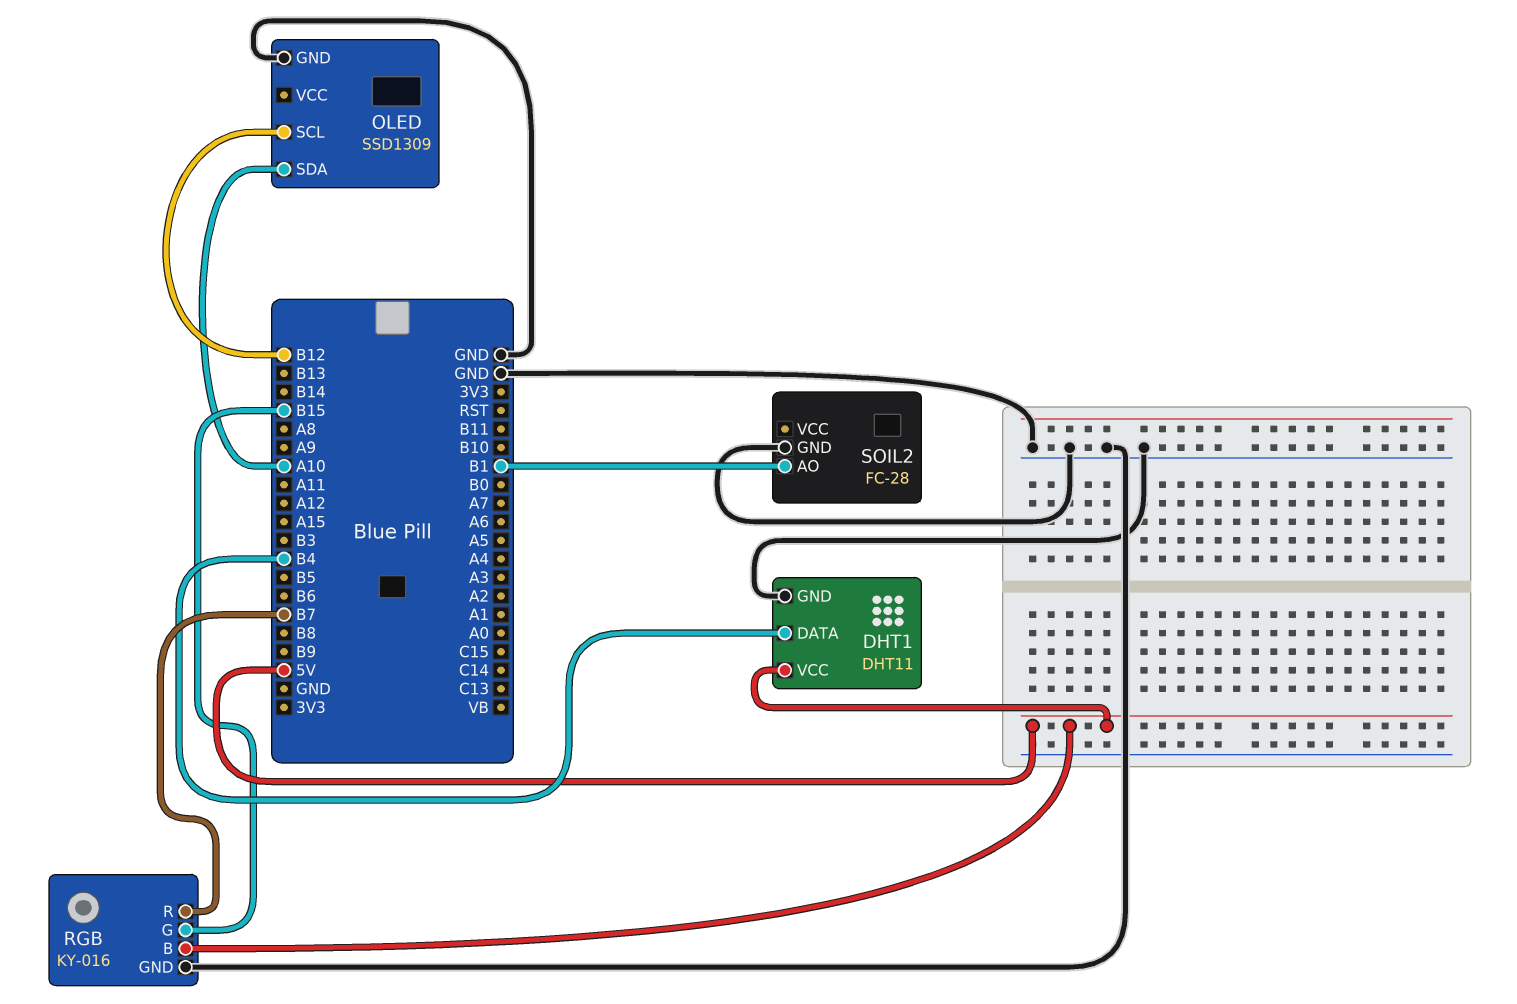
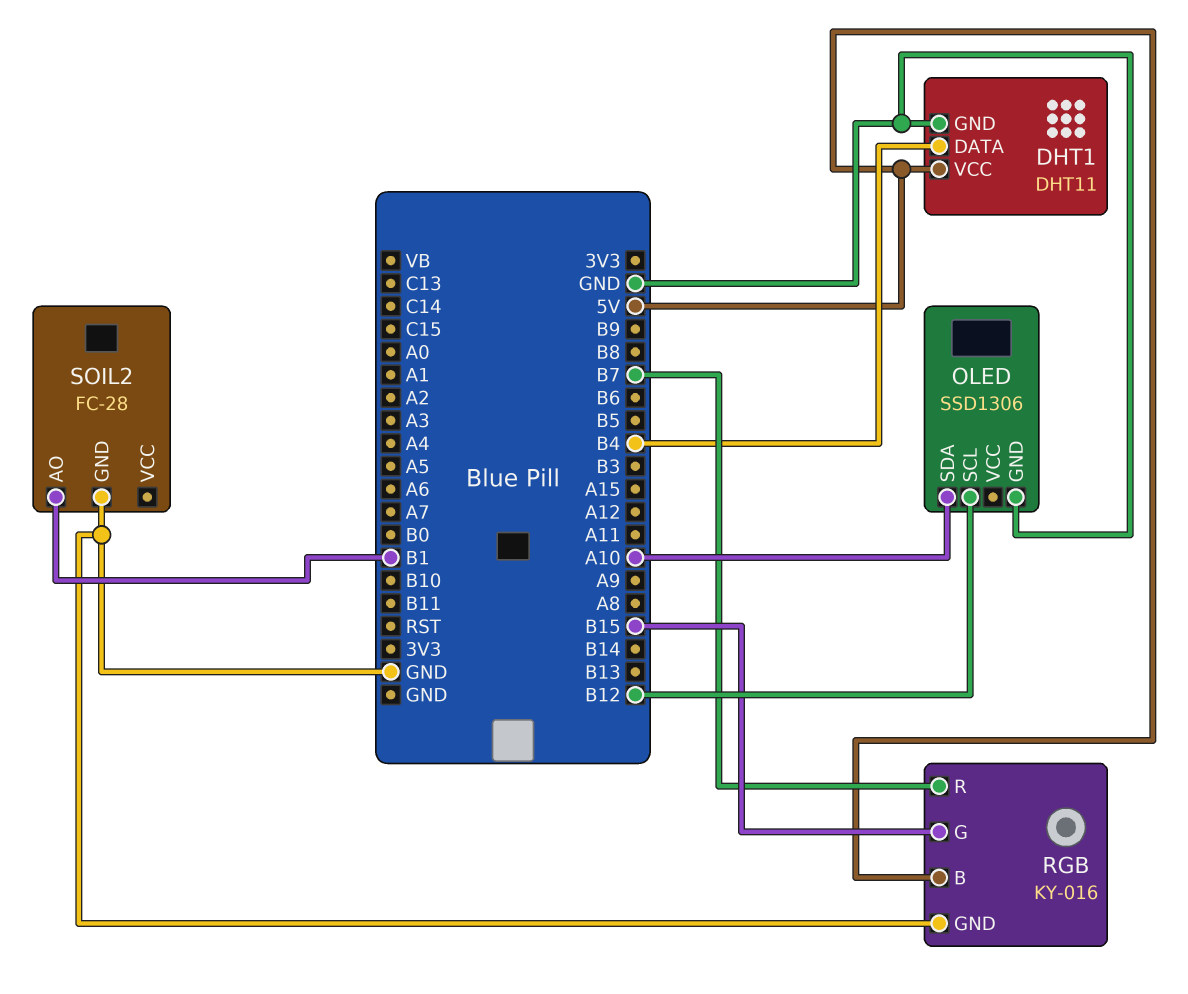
OLED: SSD1309 -> SSD1306

